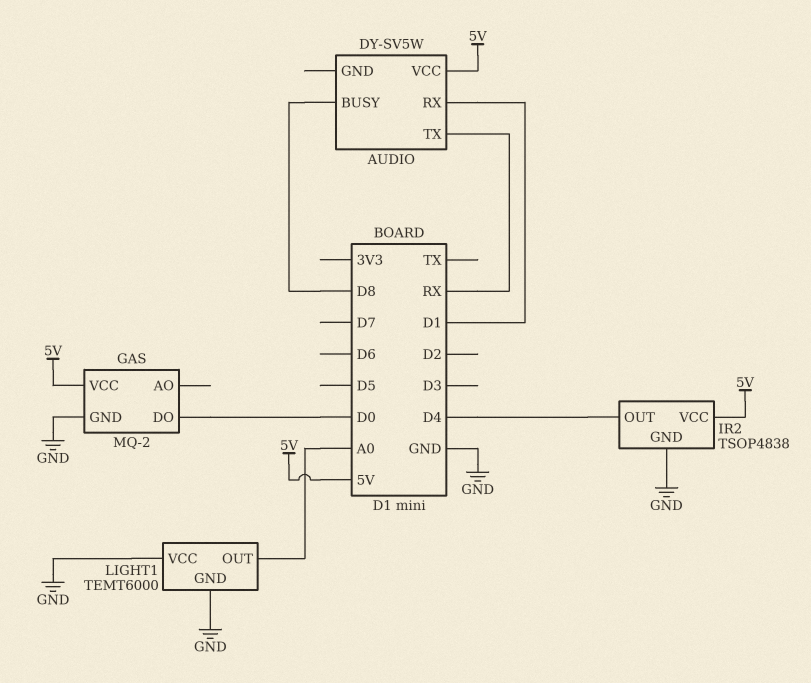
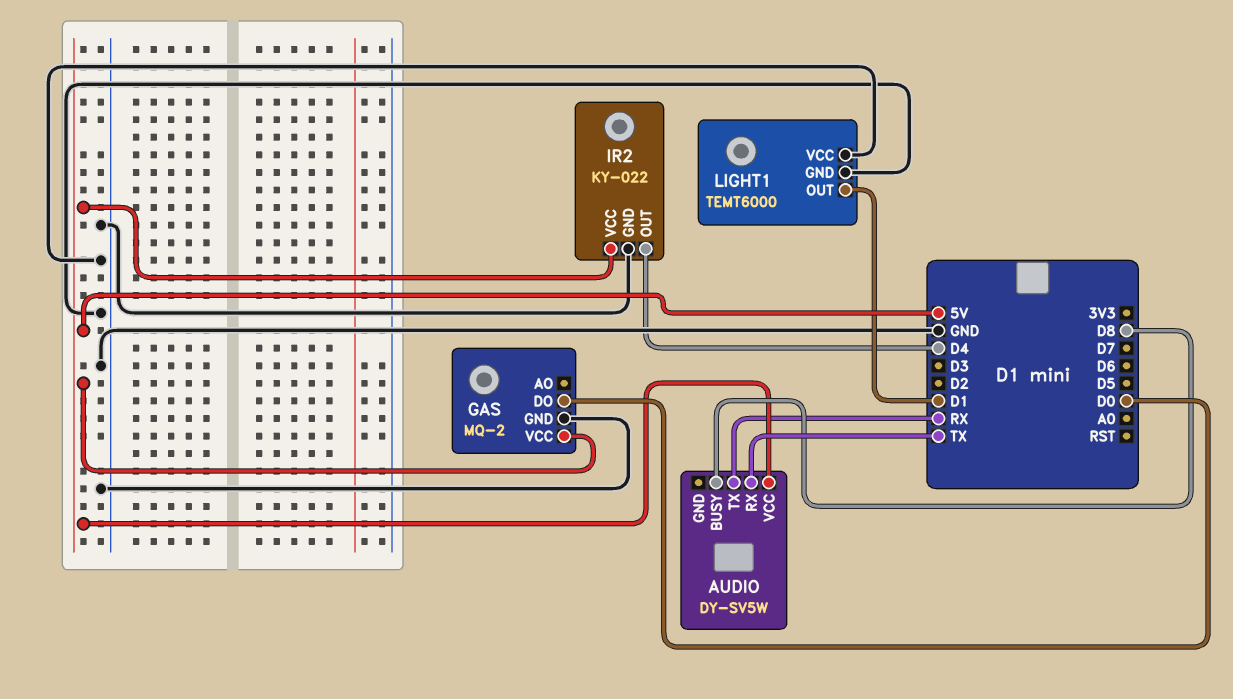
AUDIO pin RX: D1 -> TX
IR2: TSOP4838 -> KY-022
LIGHT1 pin OUT: A0 -> D1

